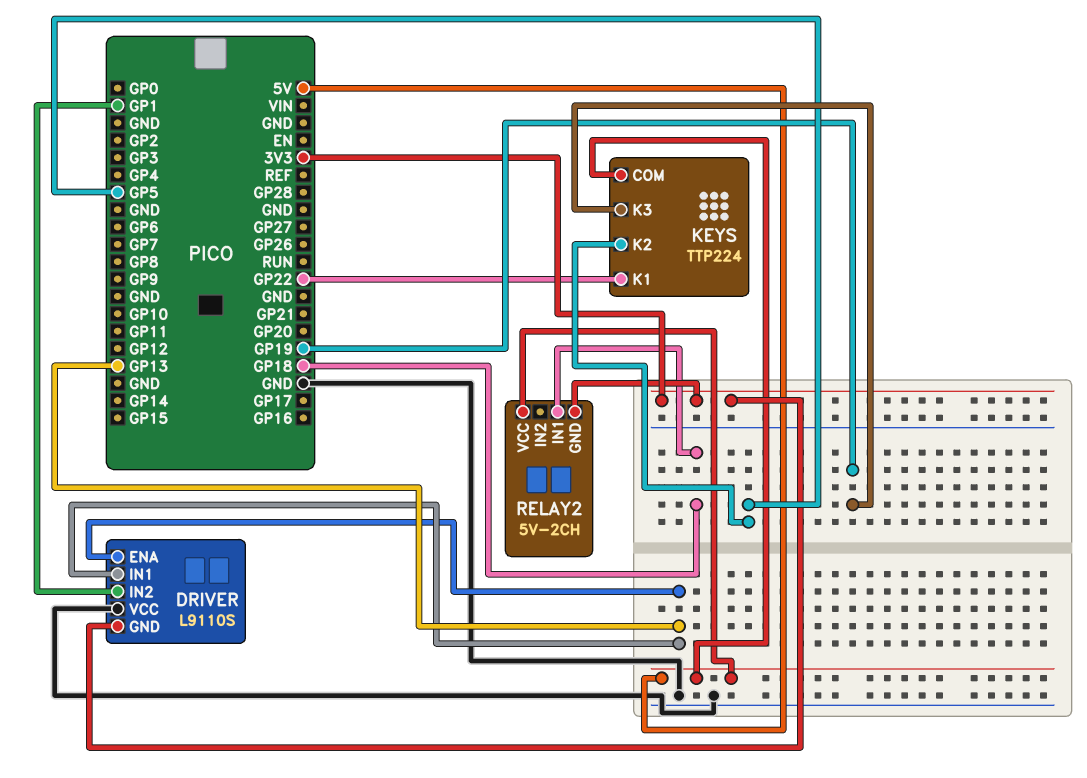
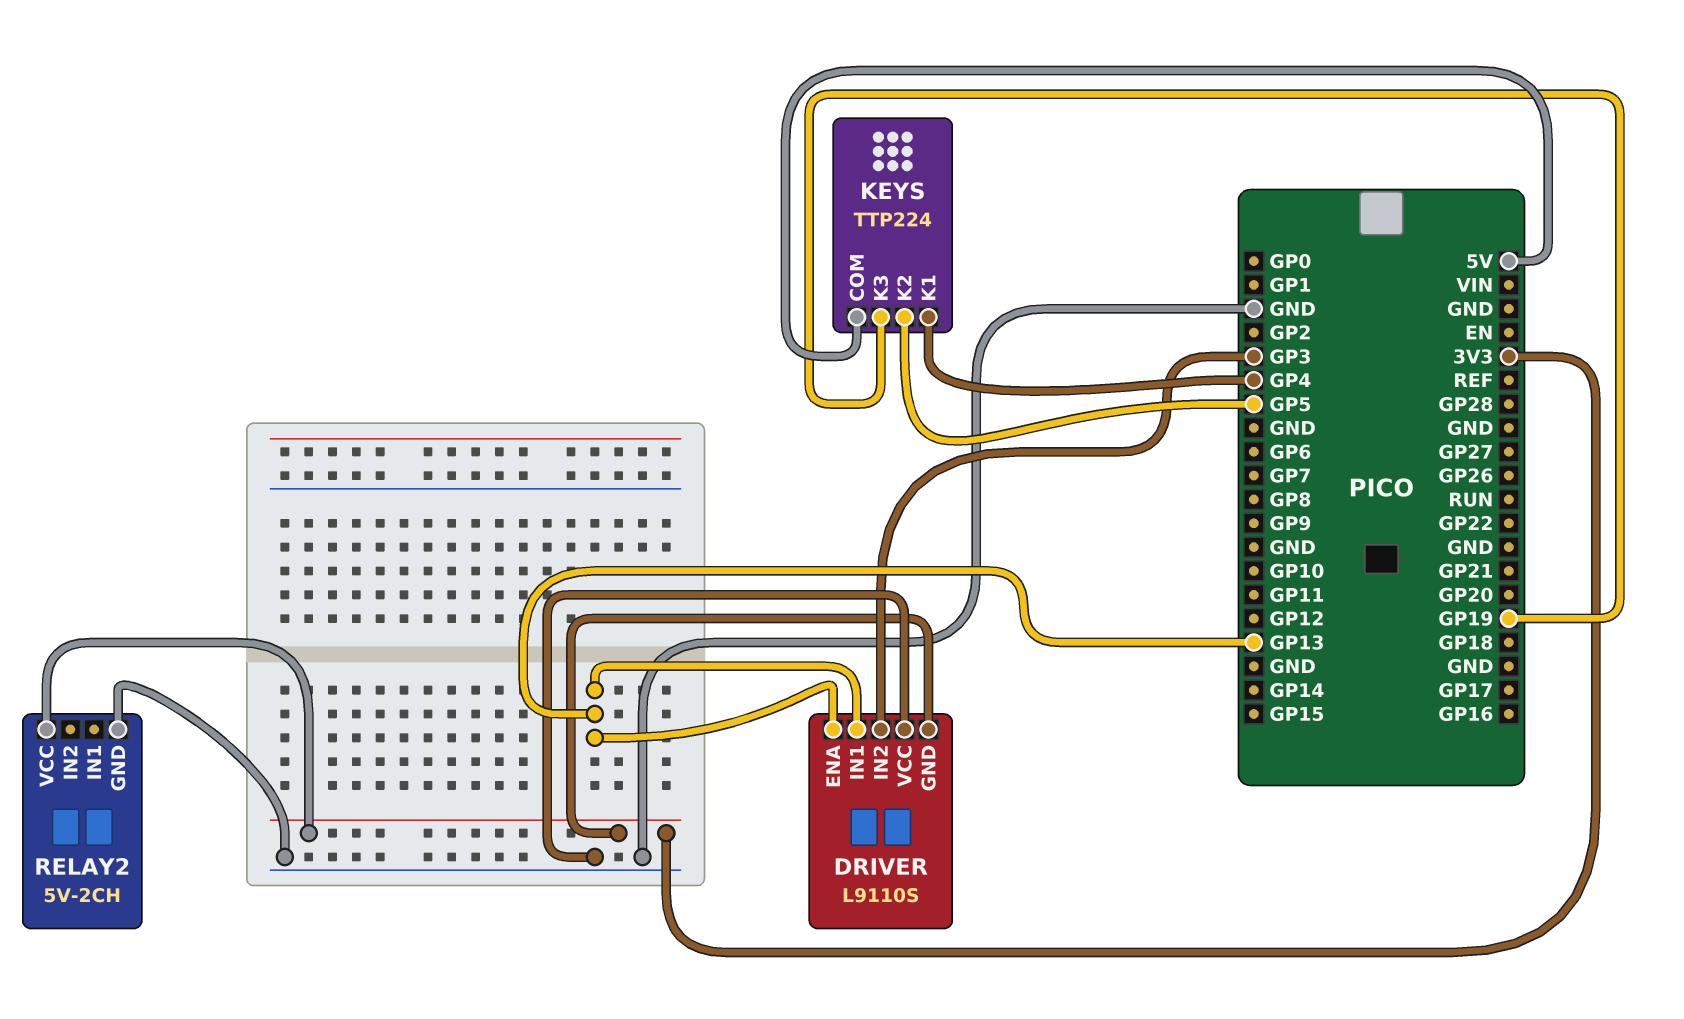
DRIVER pin IN2: GP1 -> GP3
KEYS pin K1: GP22 -> GP4
RELAY2 pin GND: 3V3 -> GND
RELAY2 pin IN1: GP18 -> none
RELAY2 pin VCC: 5V -> 3V3

